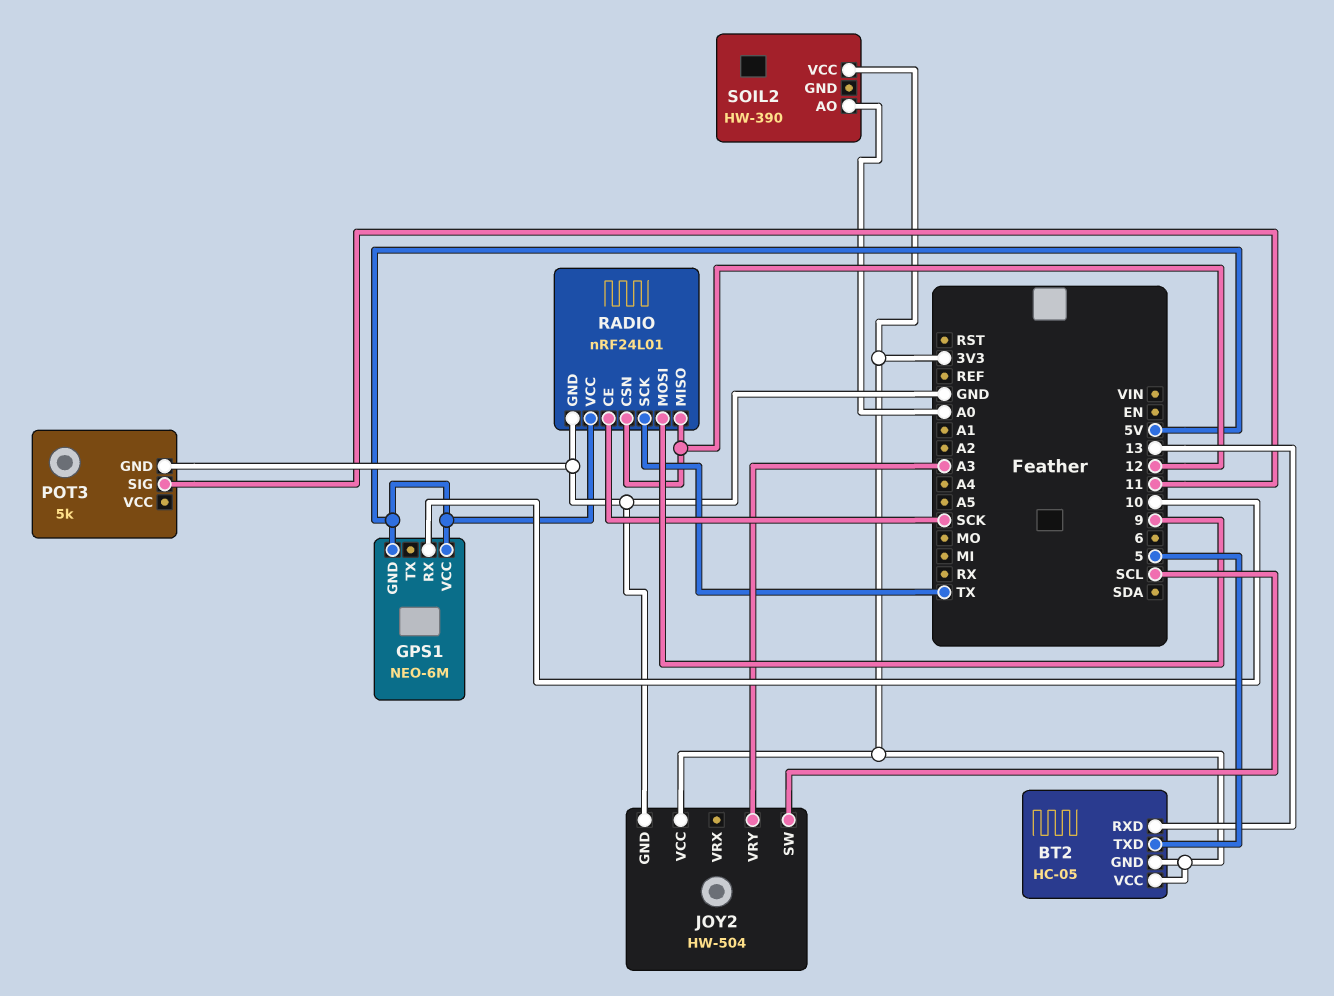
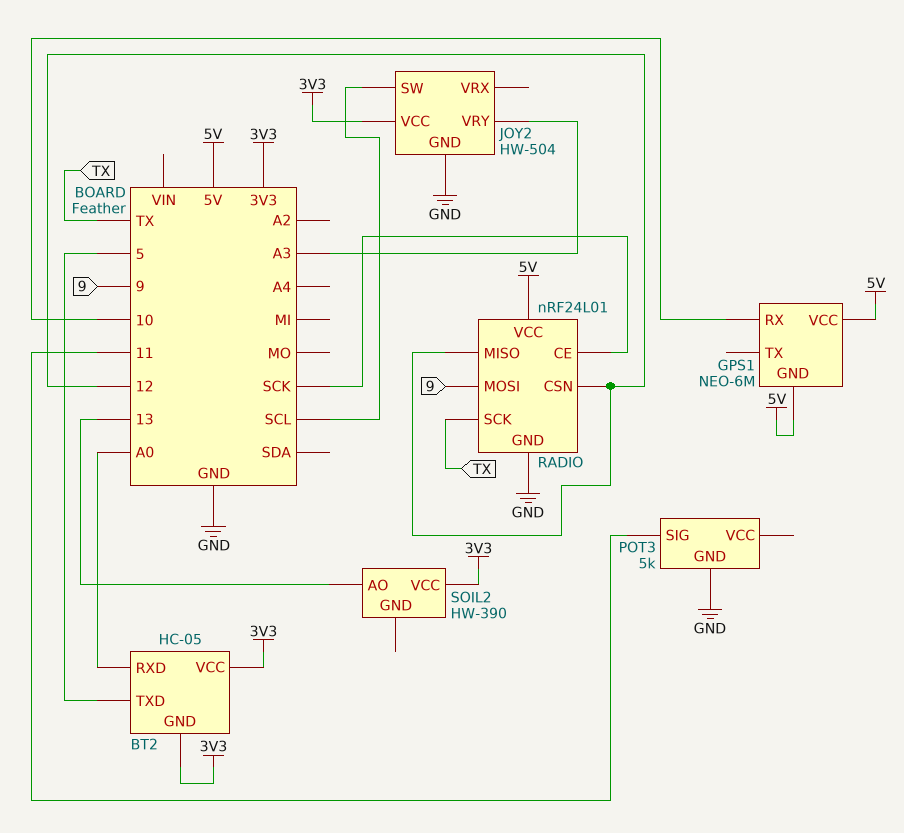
BT2 pin RXD: 13 -> A0
SOIL2 pin AO: A0 -> 13

